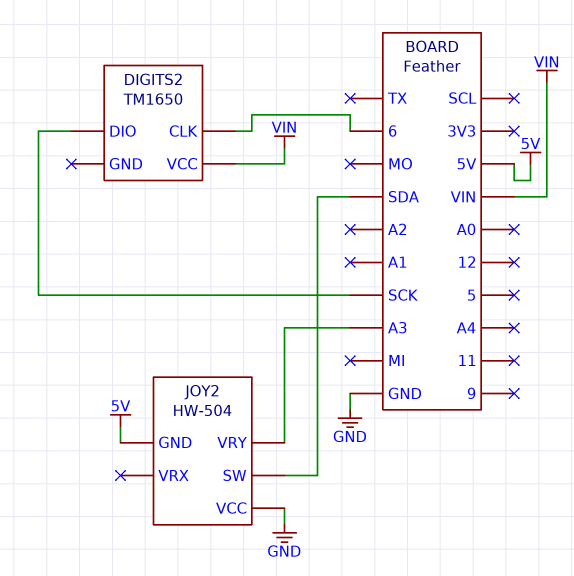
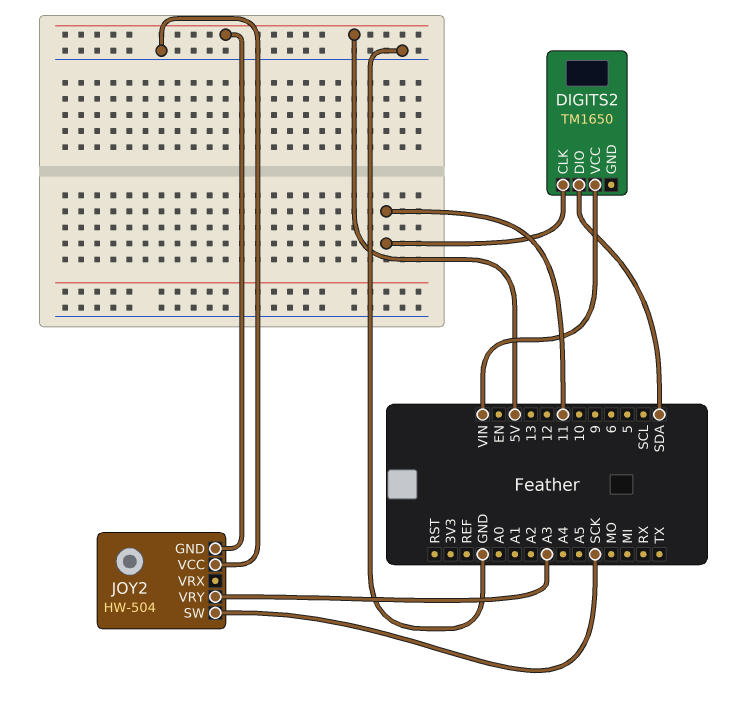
DIGITS2 pin CLK: 6 -> 11
DIGITS2 pin DIO: SCK -> SDA
JOY2 pin SW: SDA -> SCK

